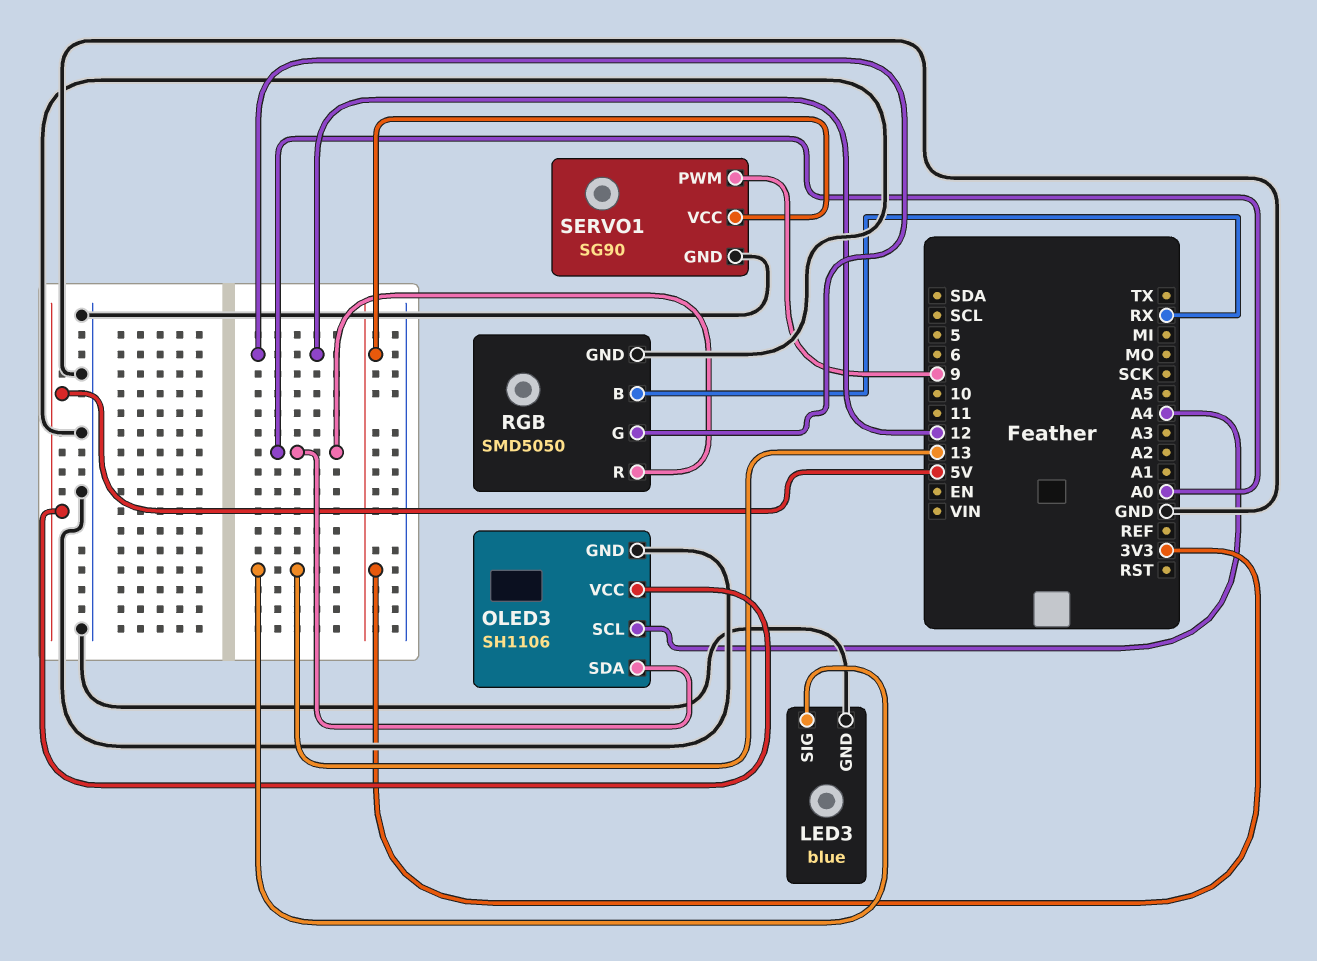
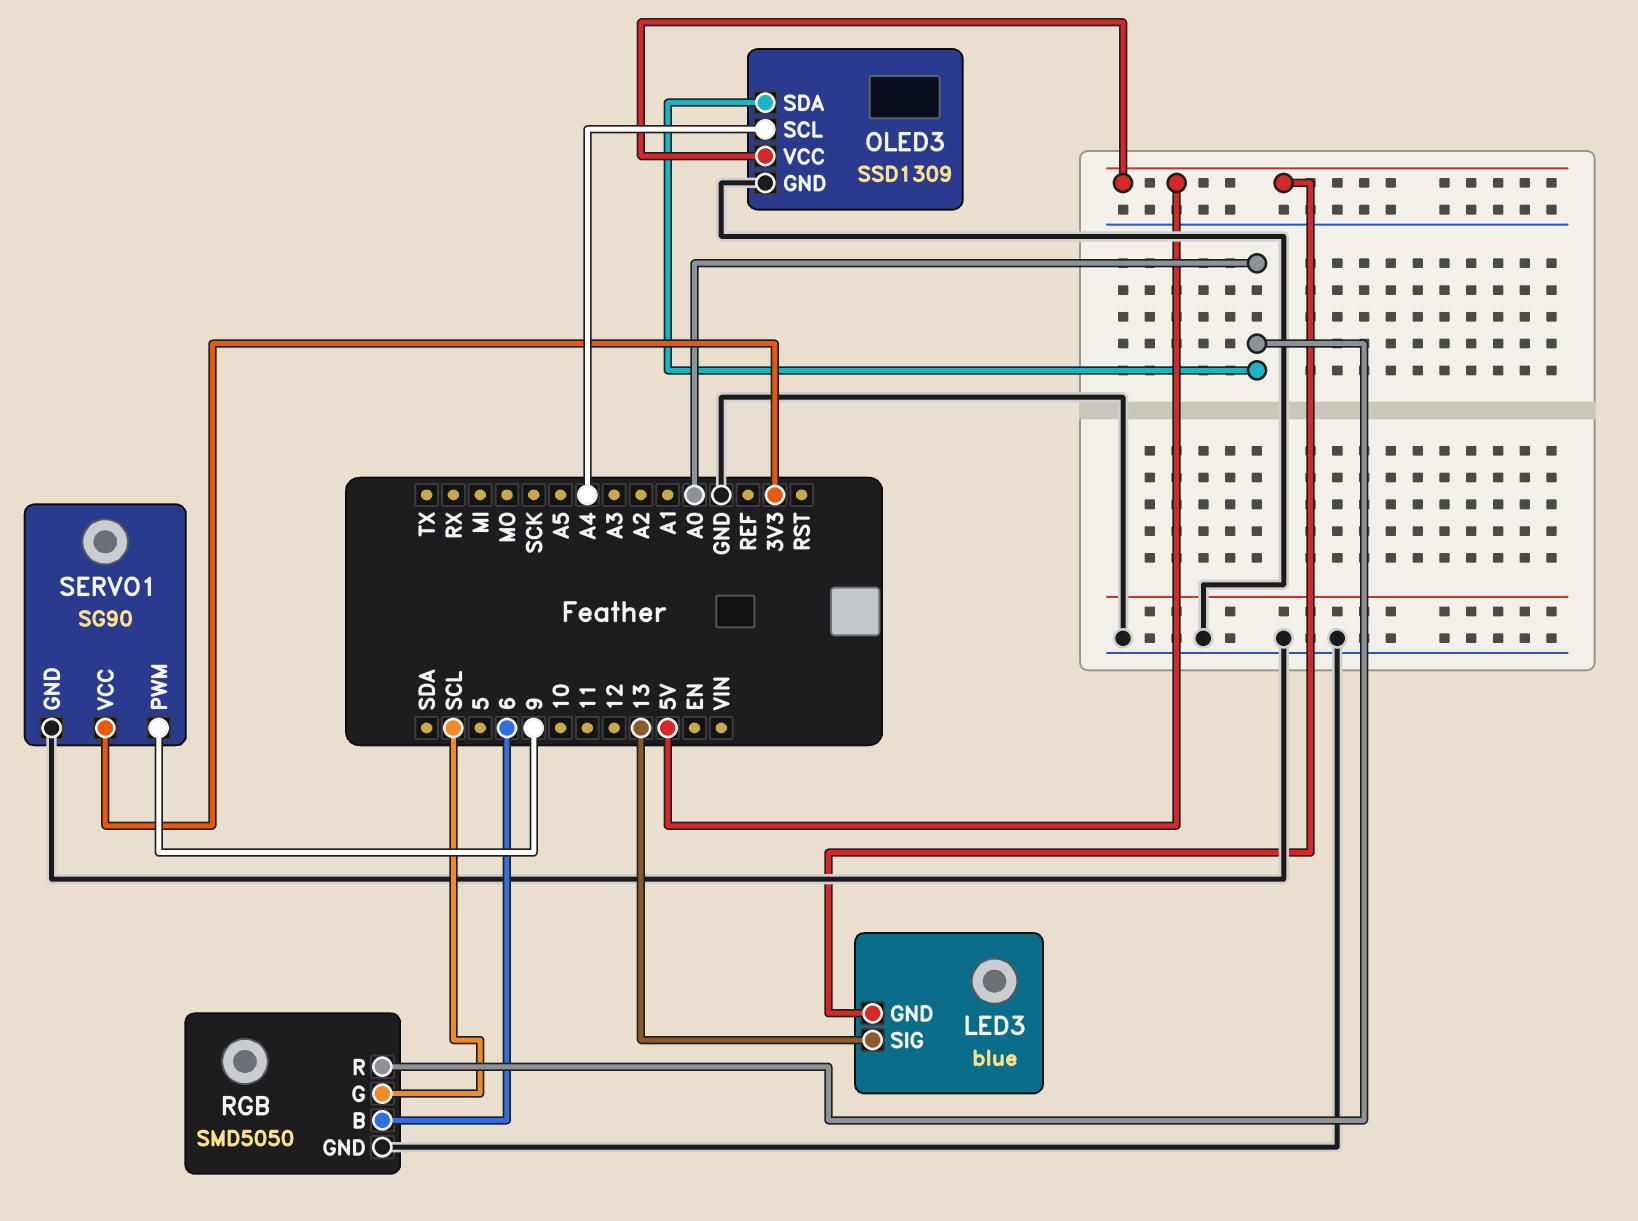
LED3 pin GND: GND -> 5V
OLED3: SH1106 -> SSD1309
RGB pin B: RX -> 6
RGB pin G: 12 -> SCL

